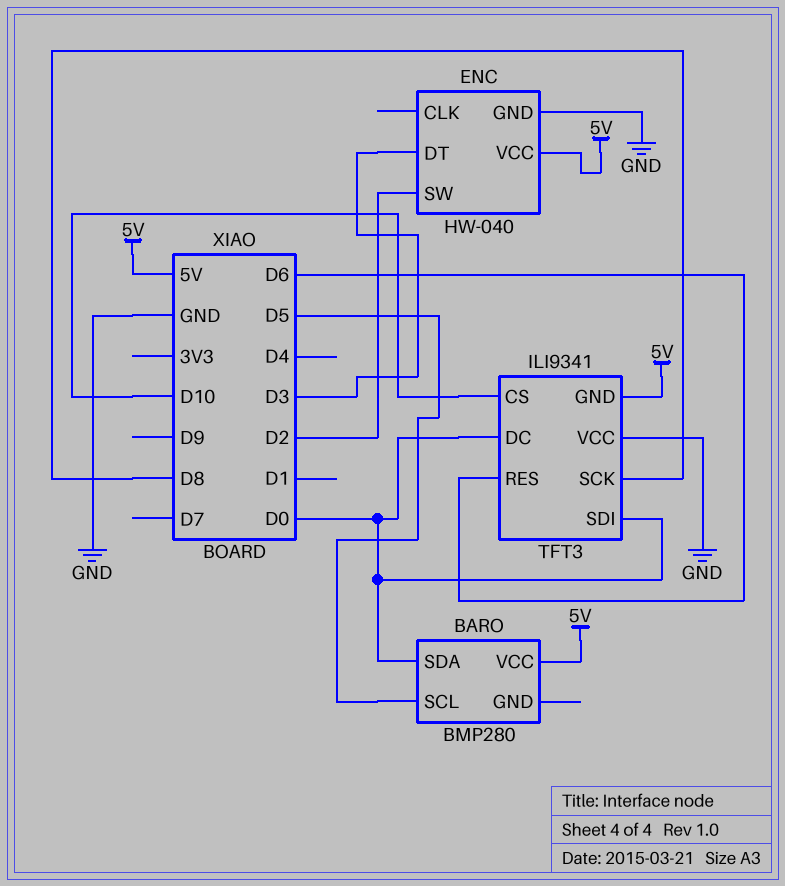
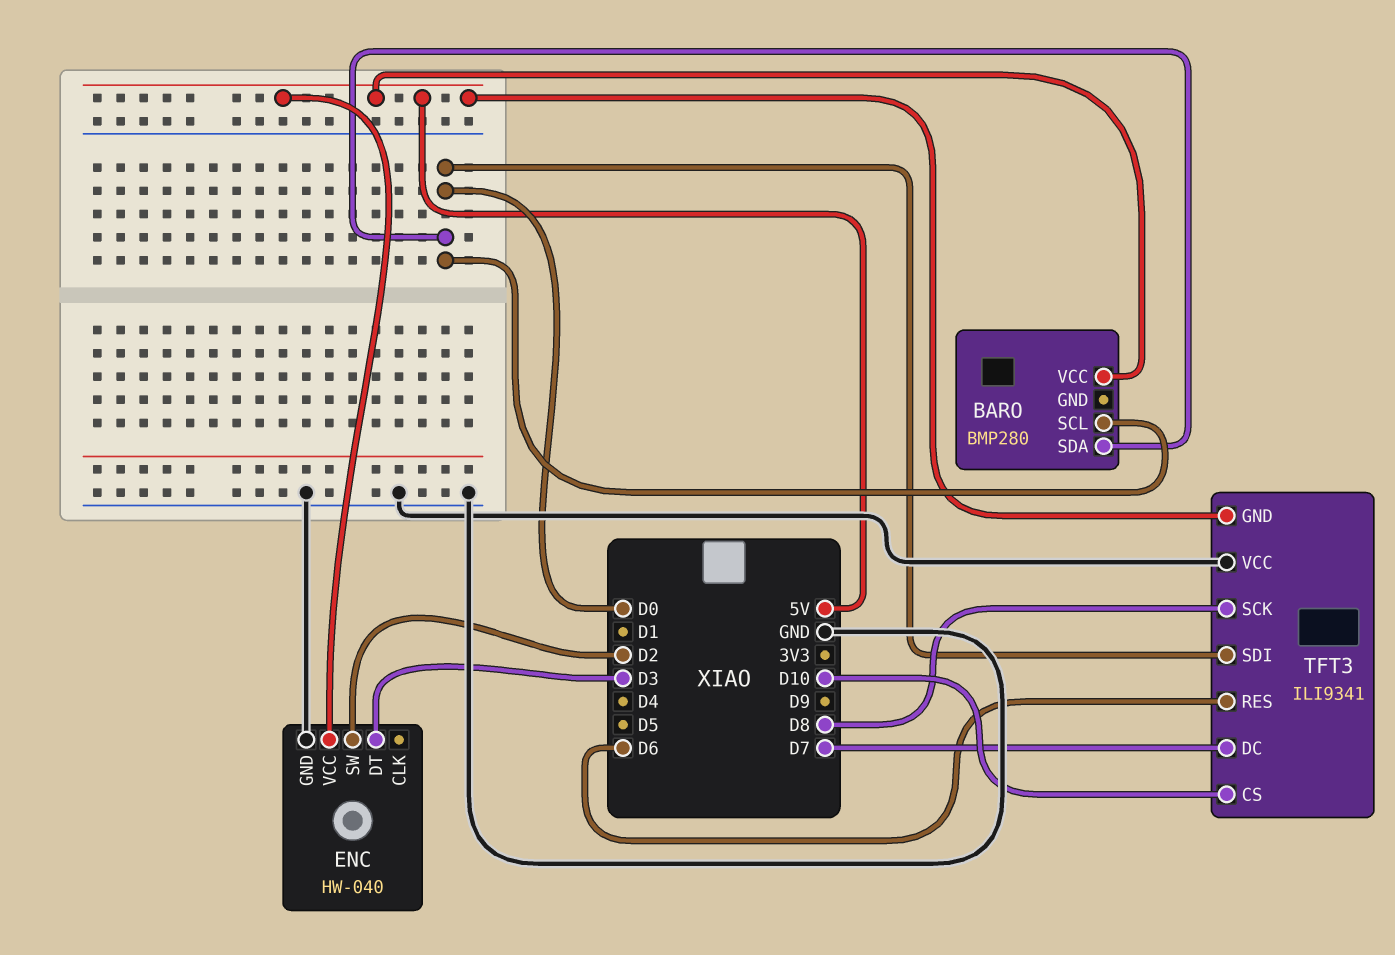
BARO pin SCL: D5 -> D0
TFT3 pin DC: D0 -> D7

